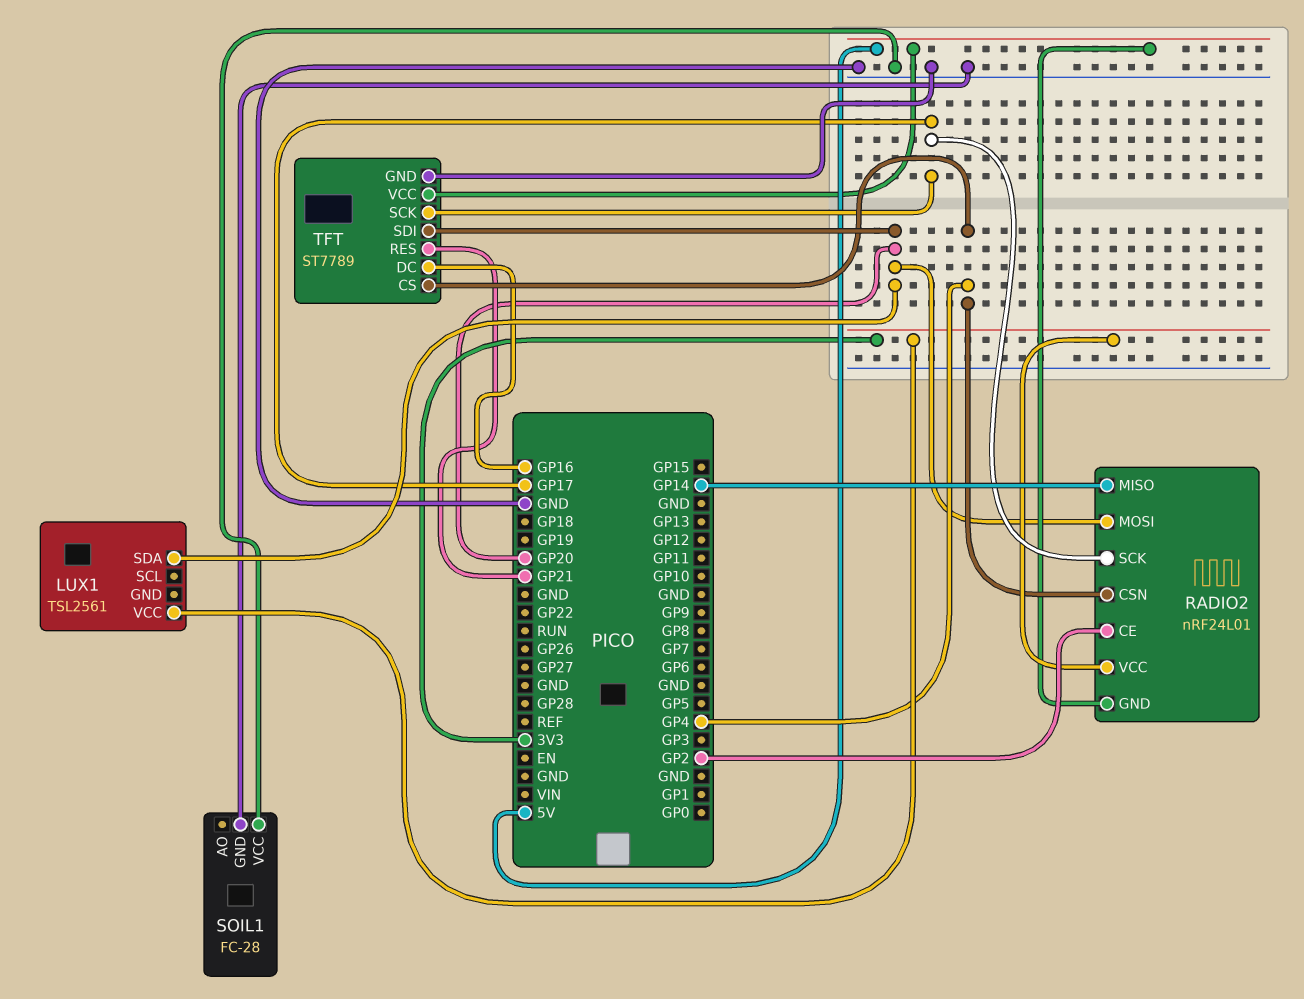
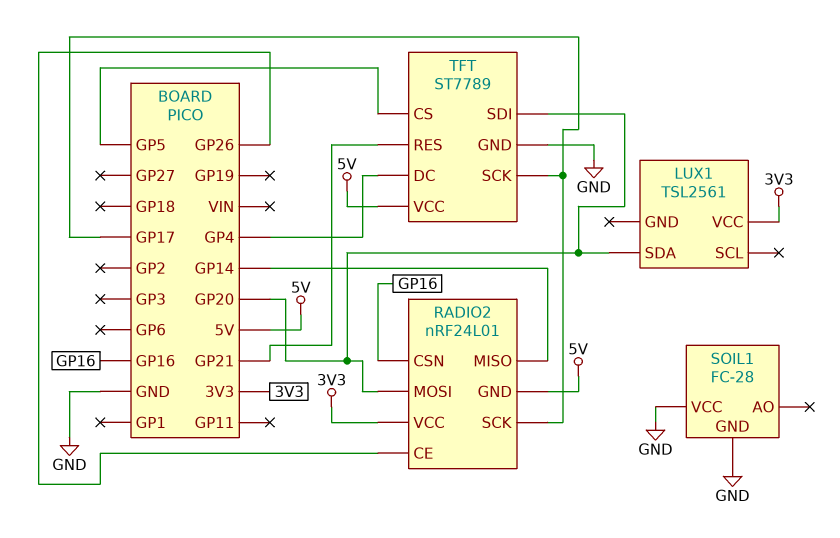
RADIO2 pin CE: GP2 -> GP26
RADIO2 pin CSN: GP4 -> GP16
TFT pin CS: GP4 -> GP5
TFT pin DC: GP16 -> GP4

